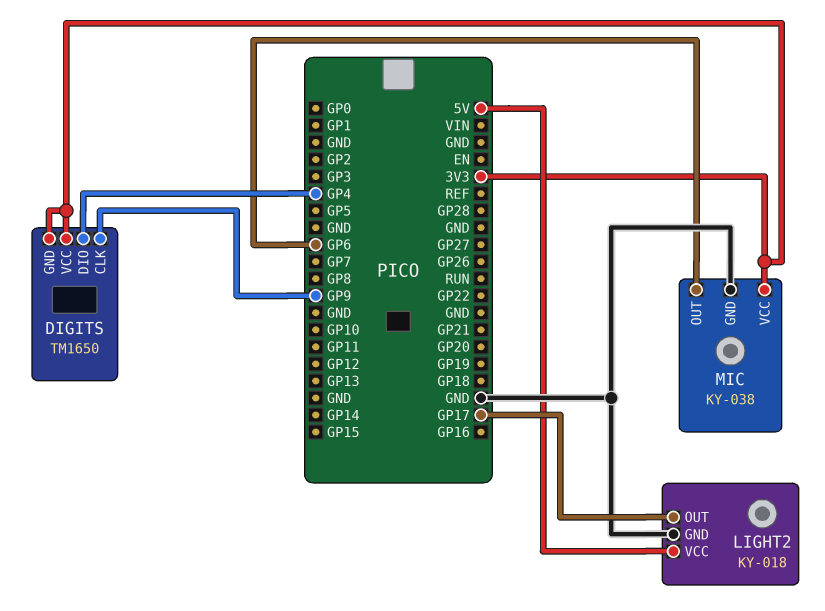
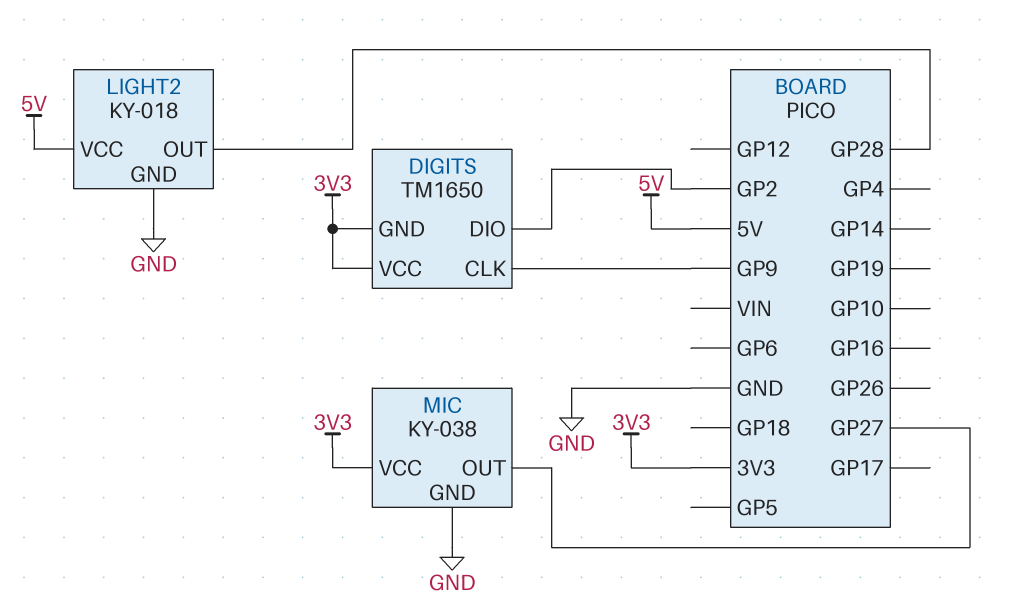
DIGITS pin DIO: GP4 -> GP2
LIGHT2 pin OUT: GP17 -> GP28
MIC pin OUT: GP6 -> GP27

